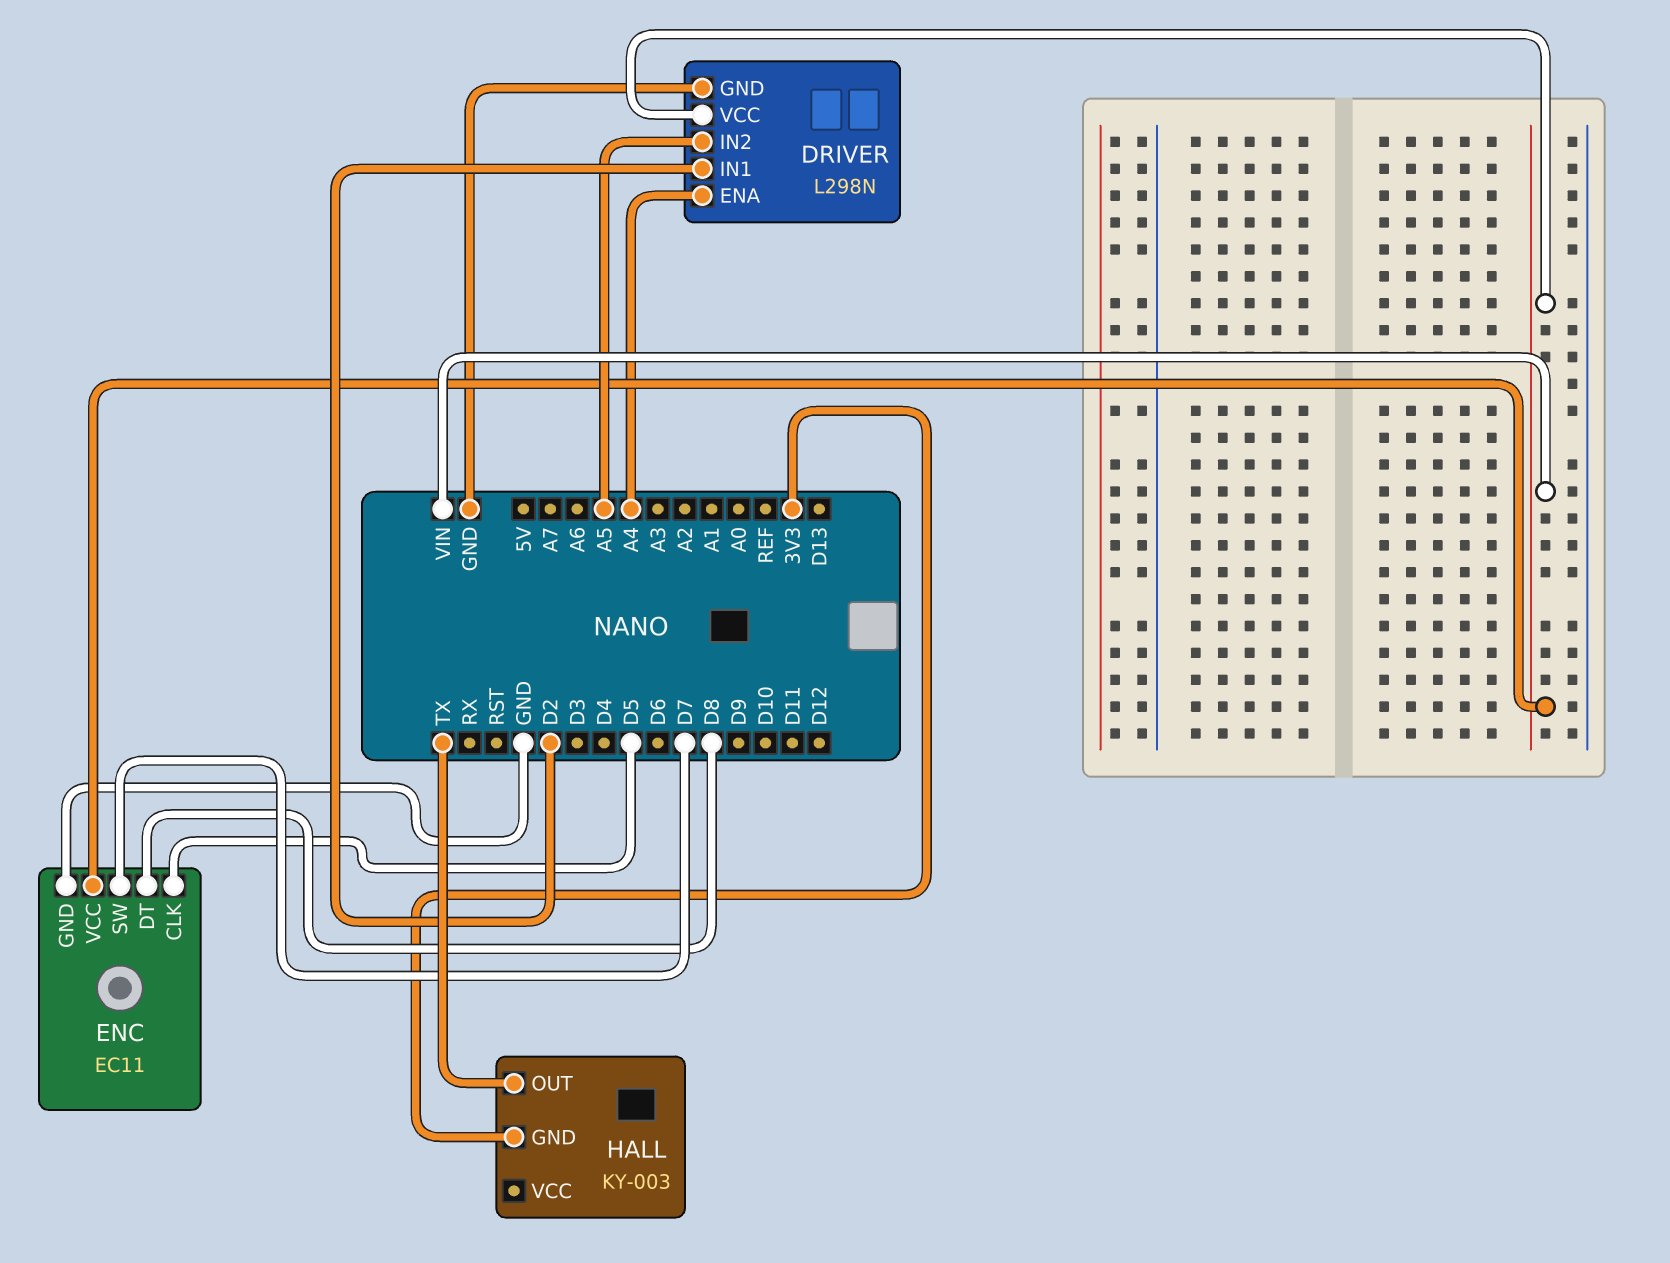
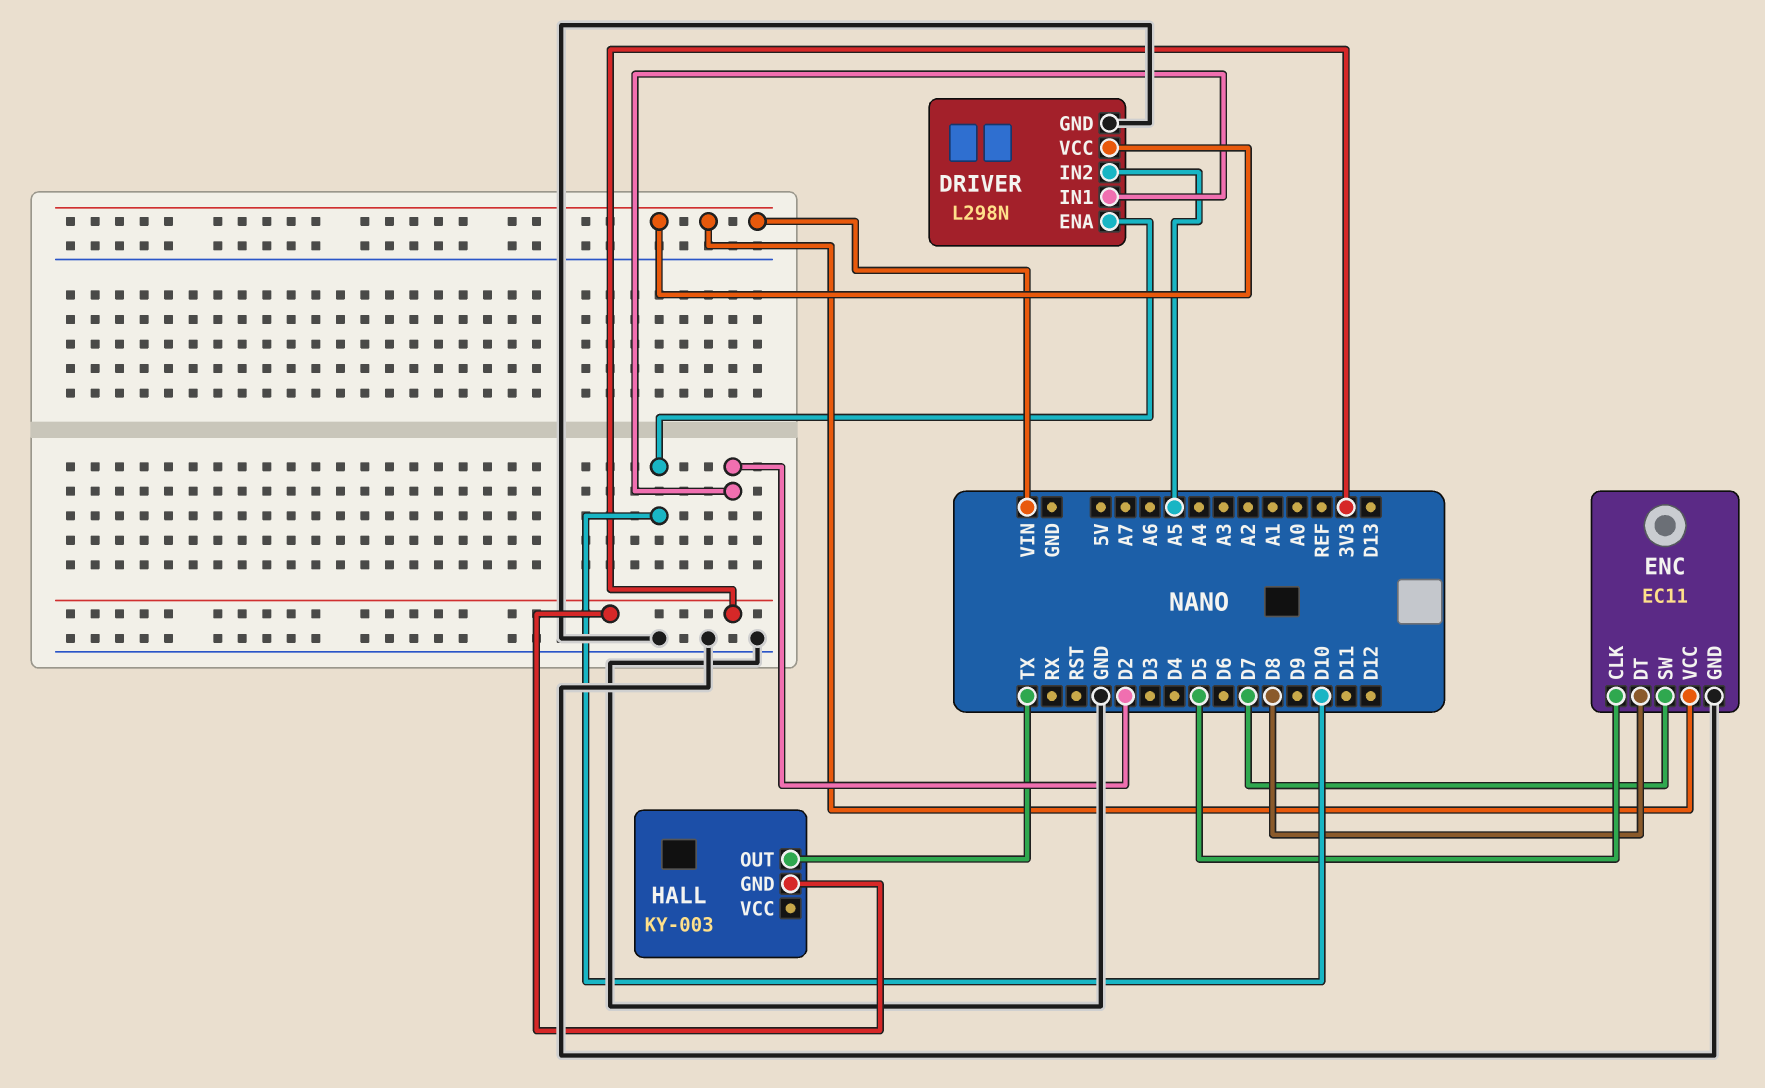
DRIVER pin ENA: A4 -> D10

